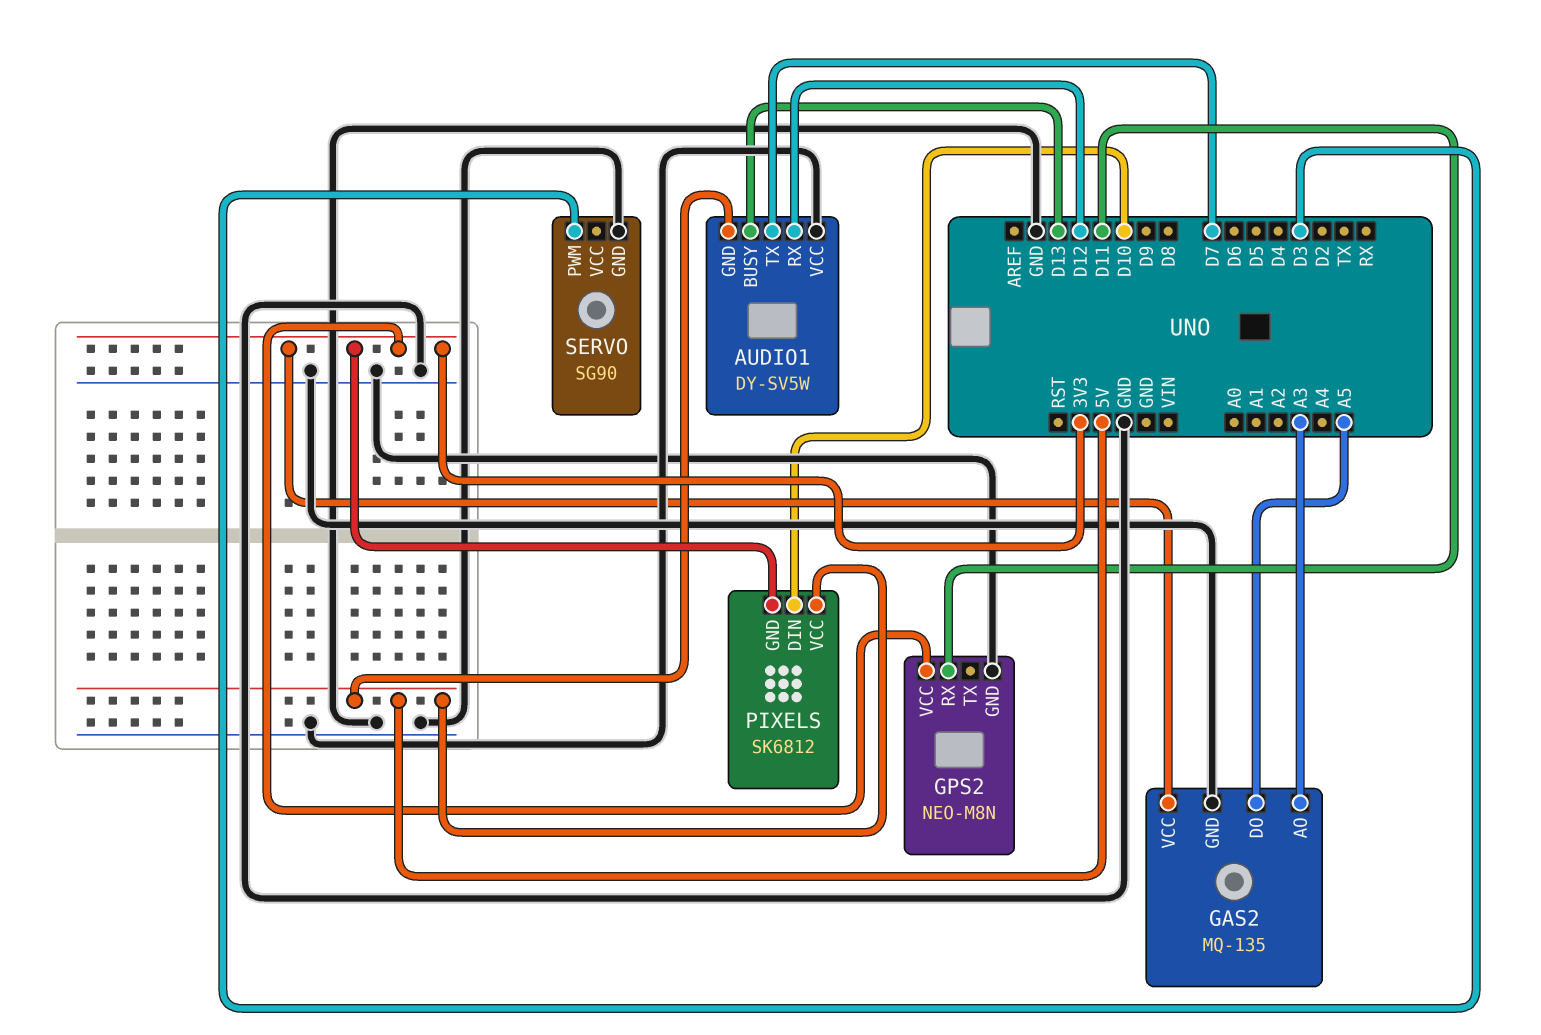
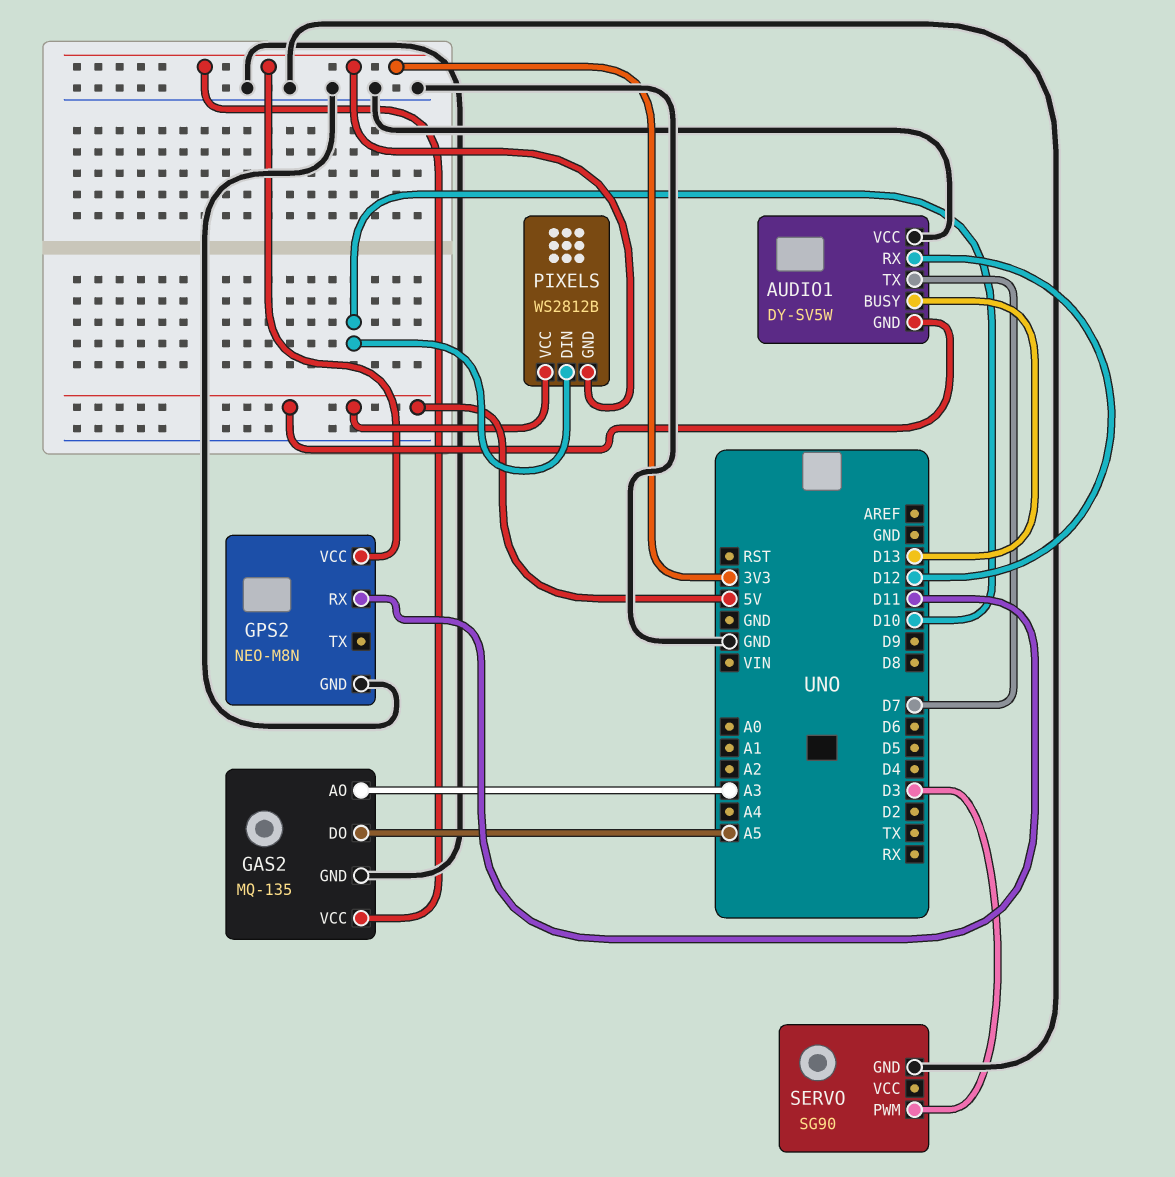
PIXELS: SK6812 -> WS2812B

